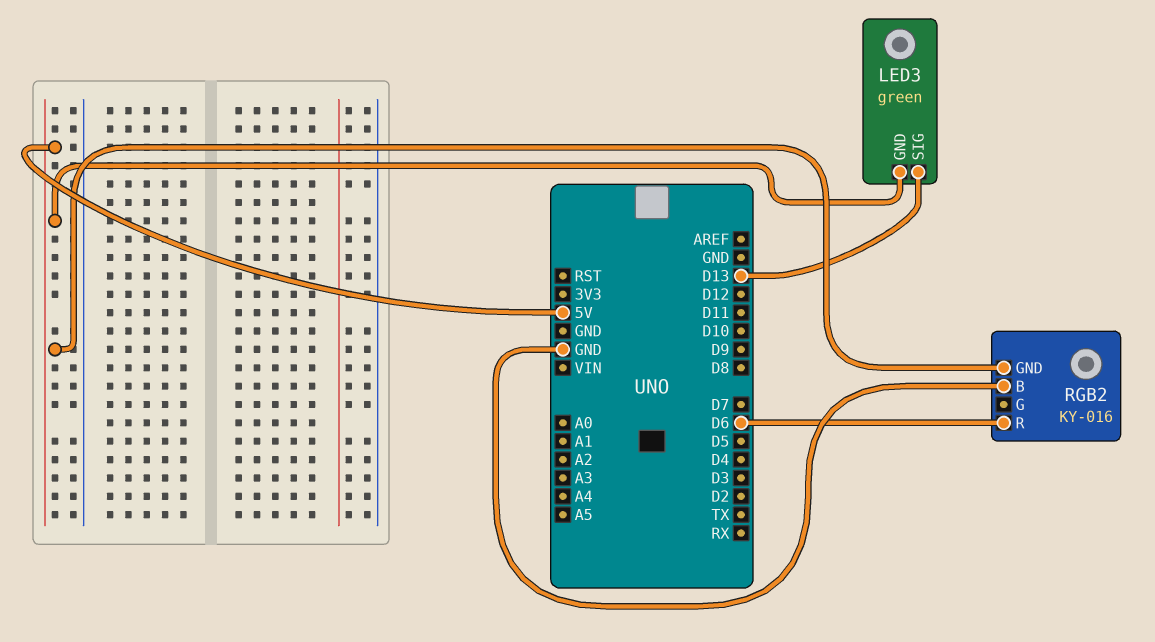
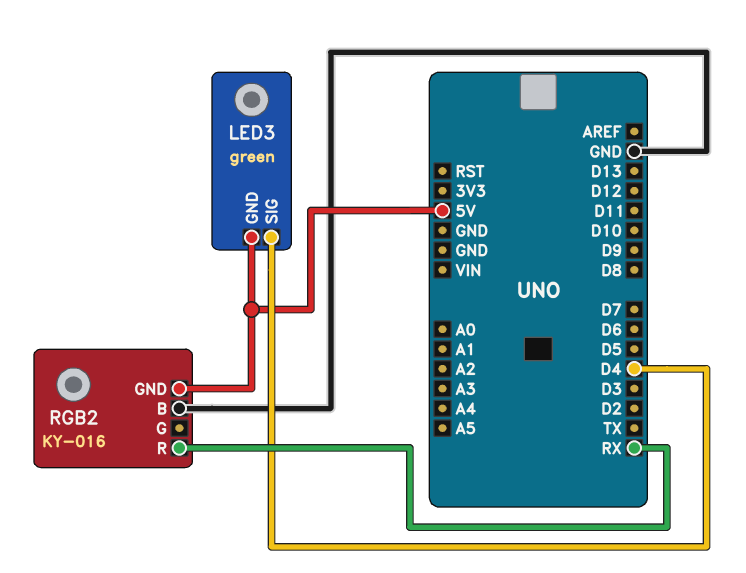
LED3 pin SIG: D13 -> D4
RGB2 pin R: D6 -> RX

